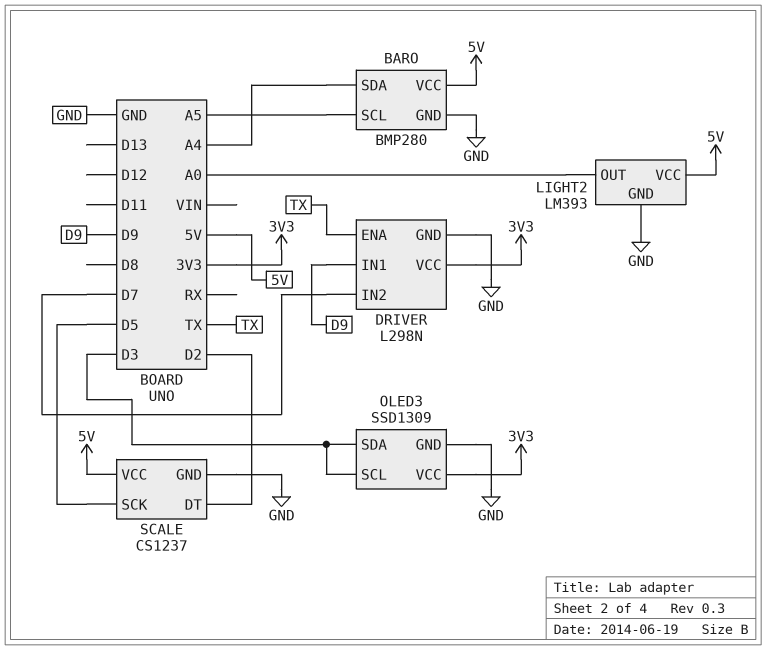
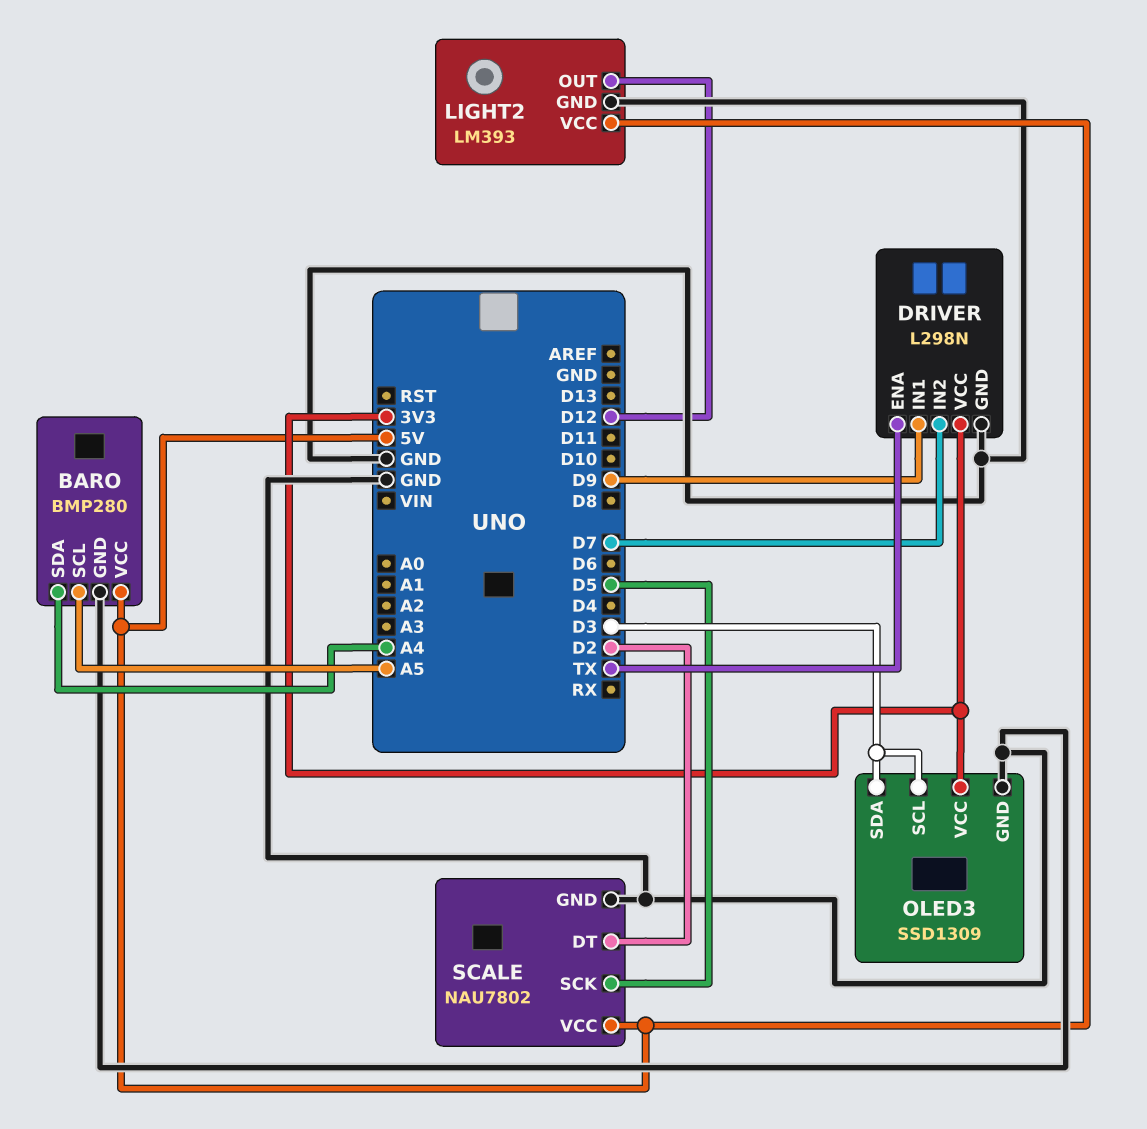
LIGHT2 pin OUT: A0 -> D12
SCALE: CS1237 -> NAU7802

